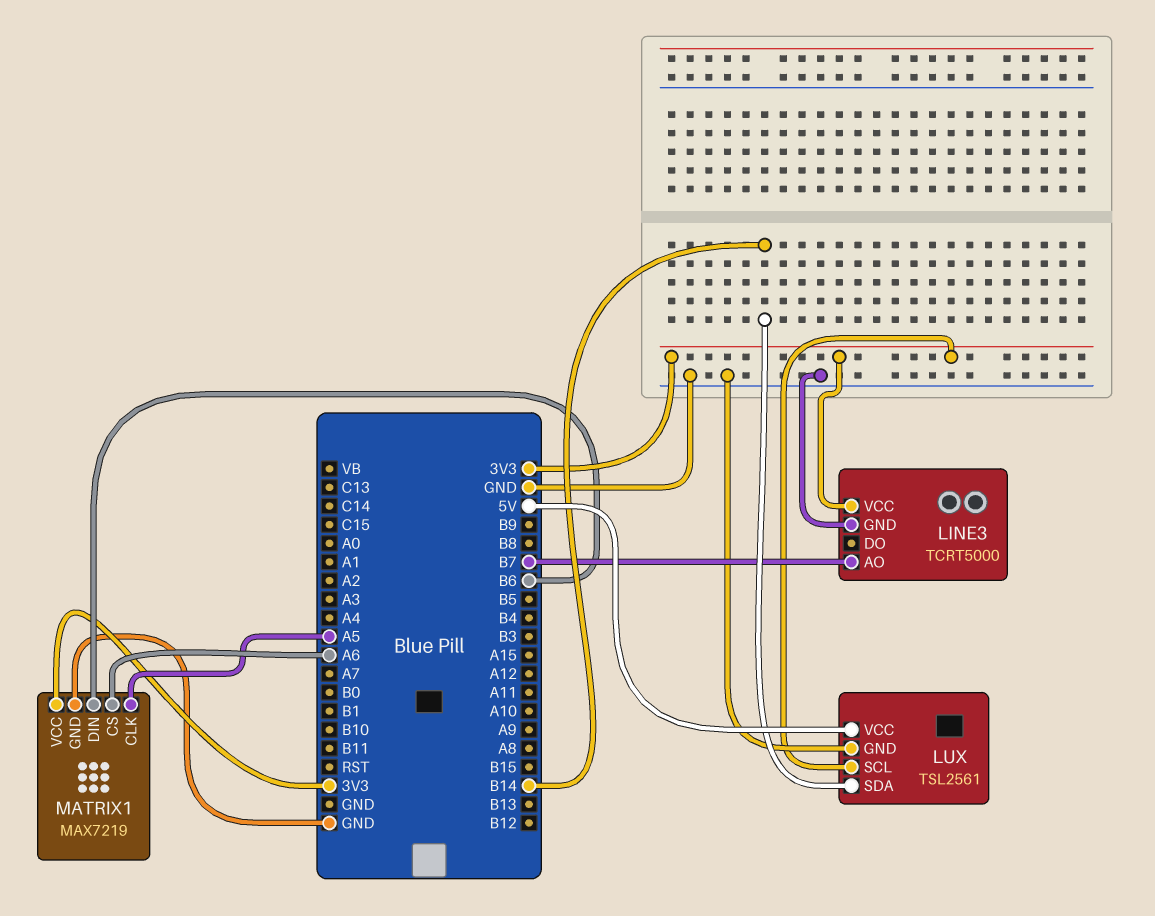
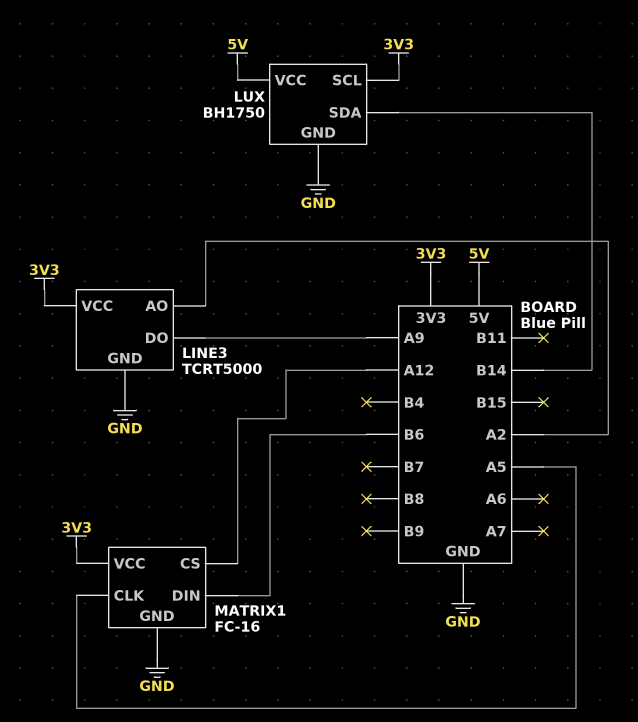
LINE3 pin AO: B7 -> A2
LINE3 pin DO: none -> A9
LUX: TSL2561 -> BH1750
MATRIX1: MAX7219 -> FC-16
MATRIX1 pin CS: A6 -> A12

